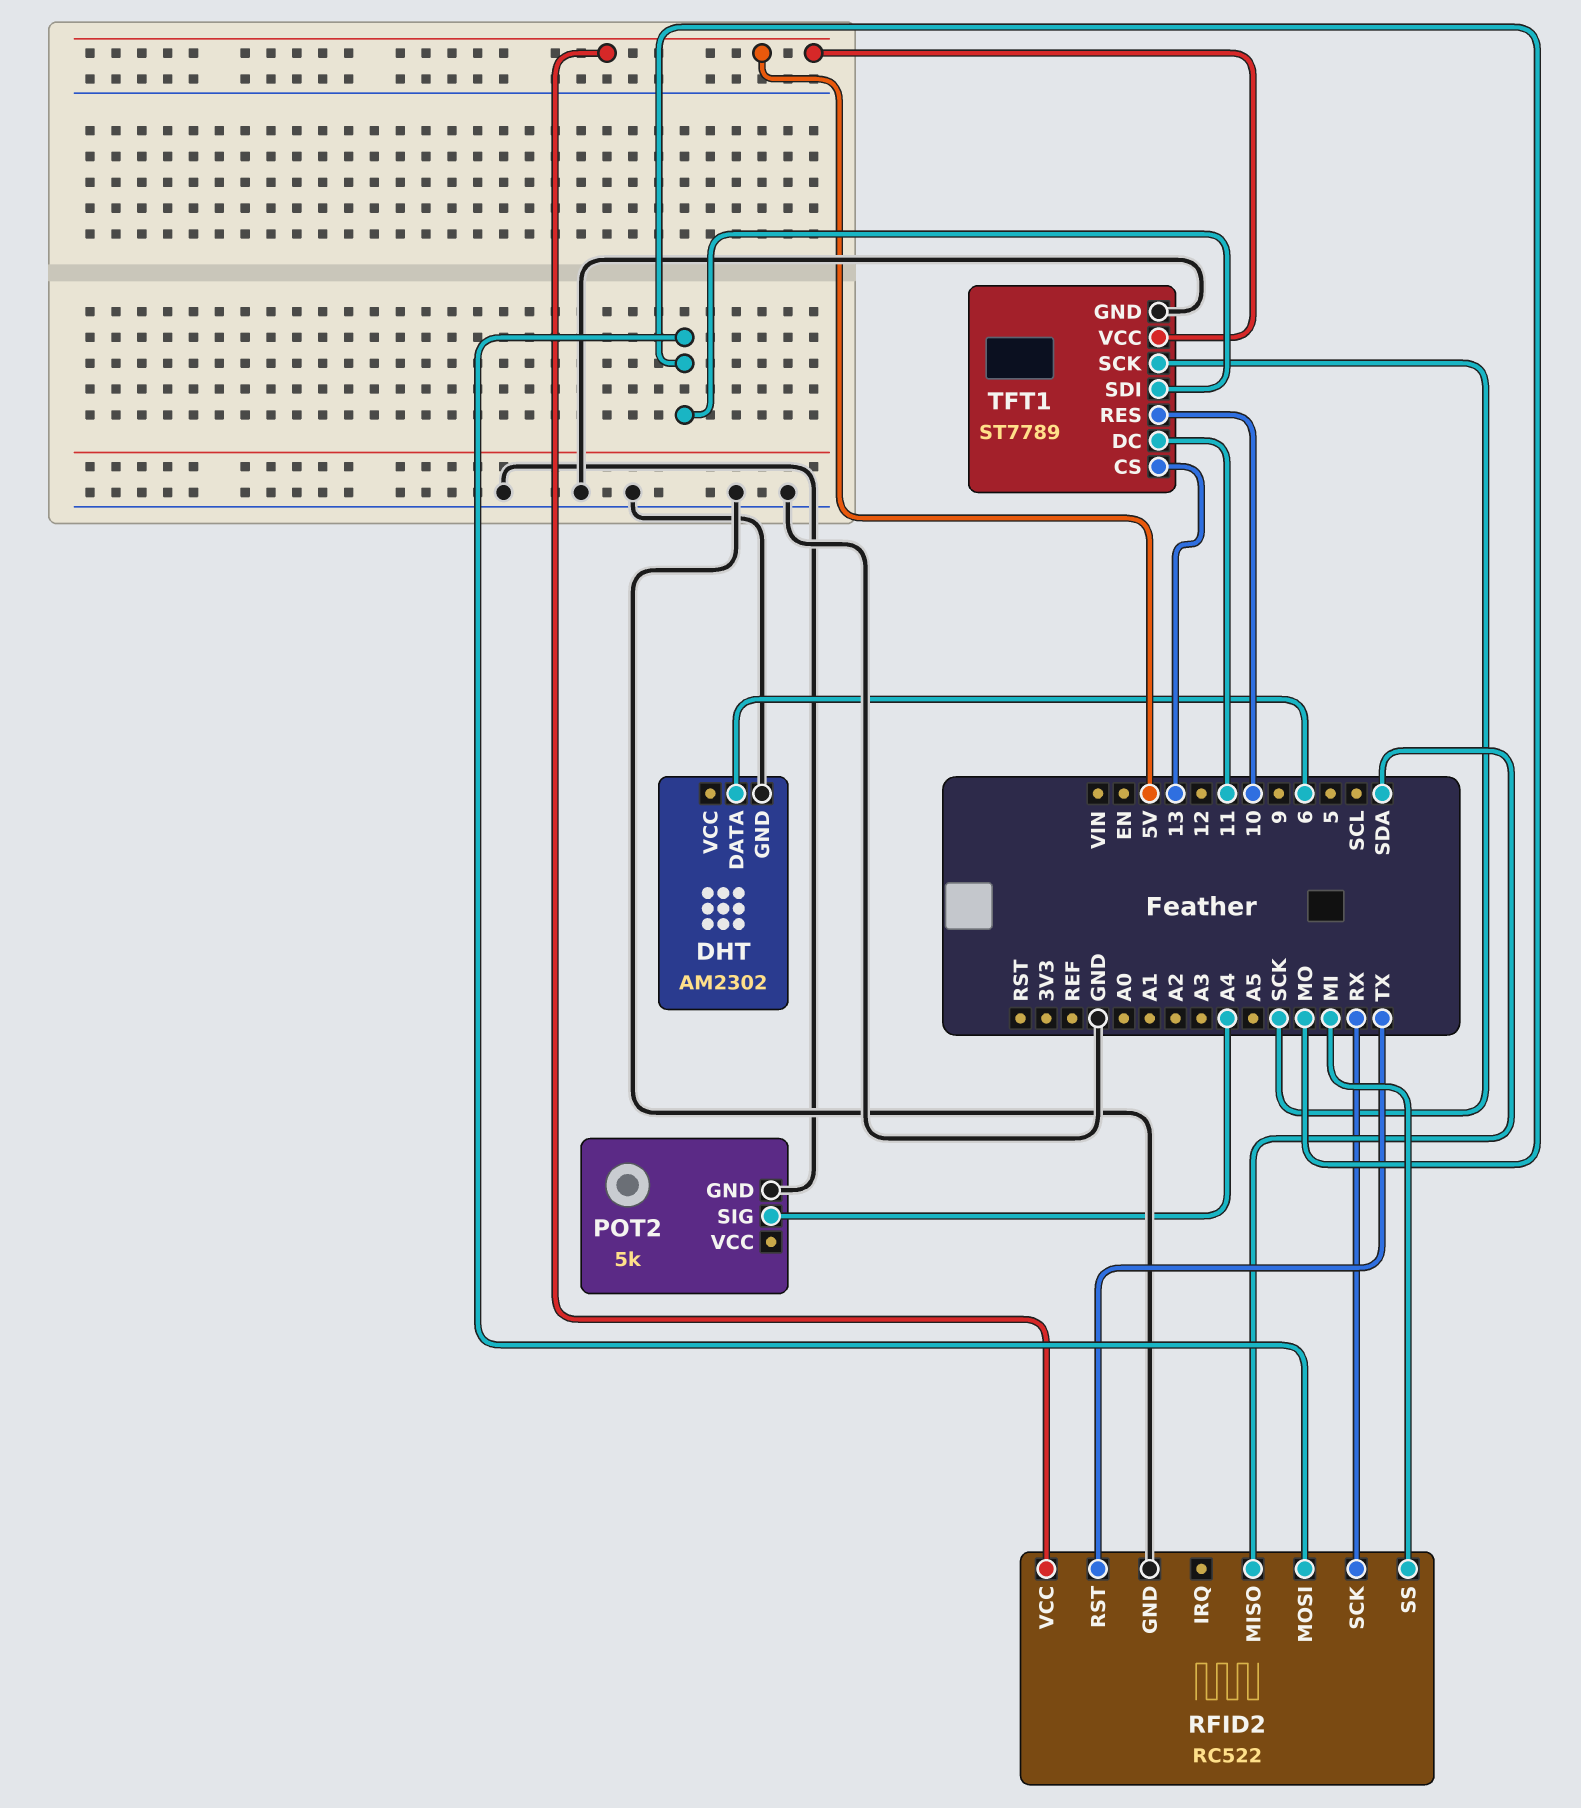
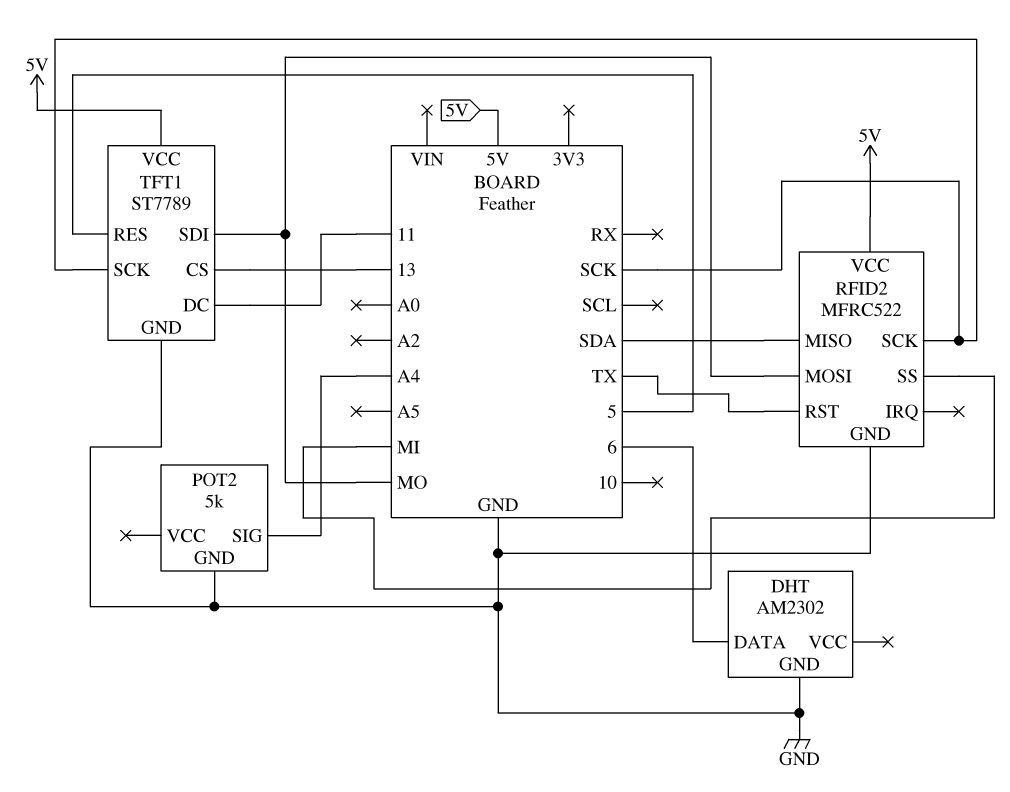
RFID2: RC522 -> MFRC522
RFID2 pin SCK: RX -> SCK
TFT1 pin RES: 10 -> 5

